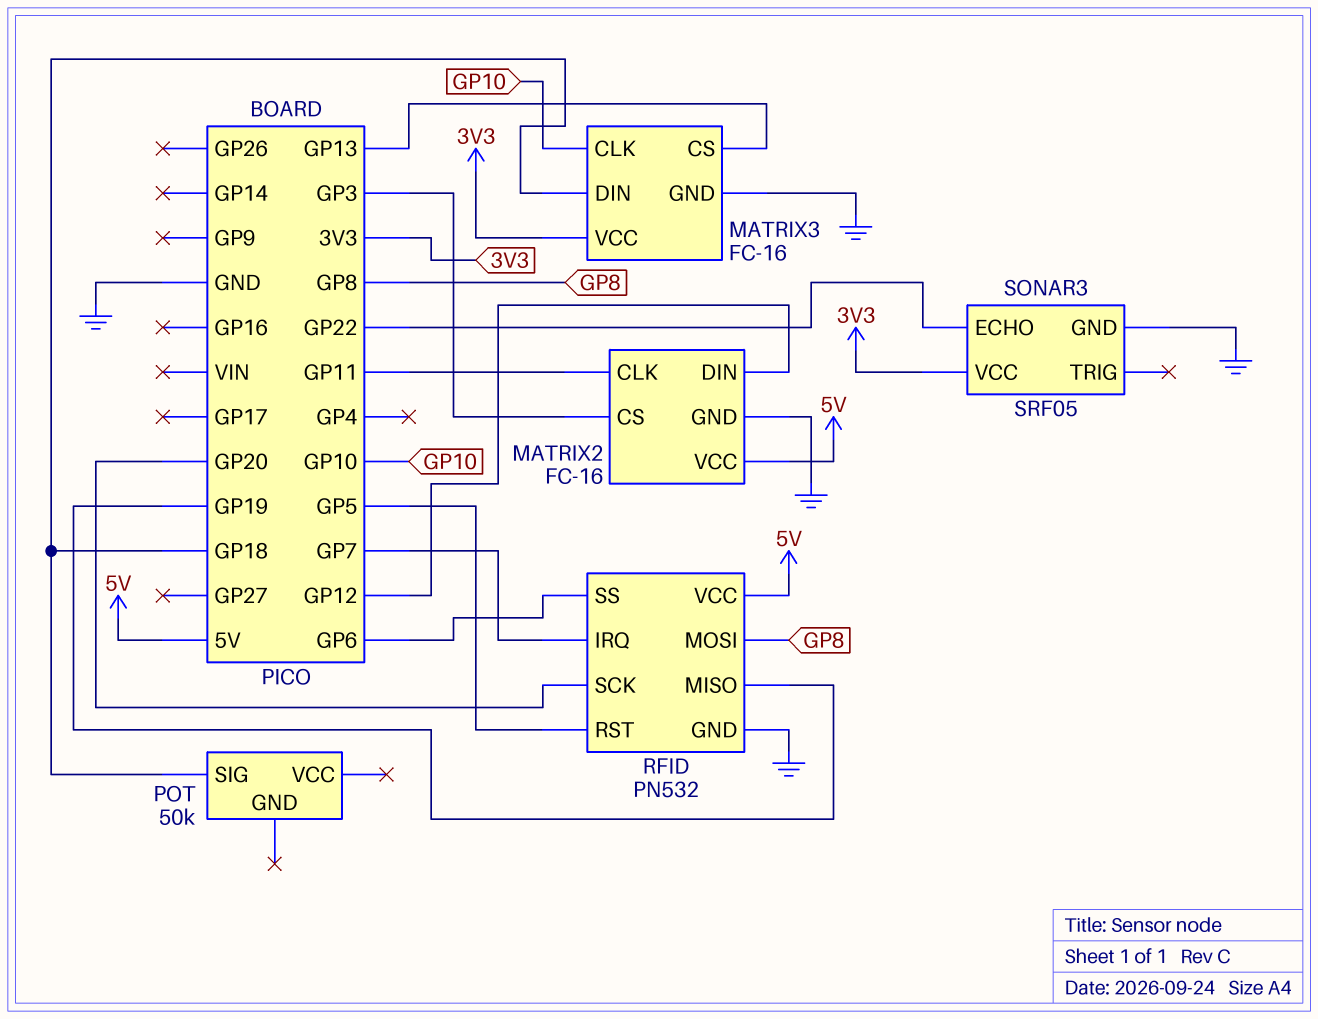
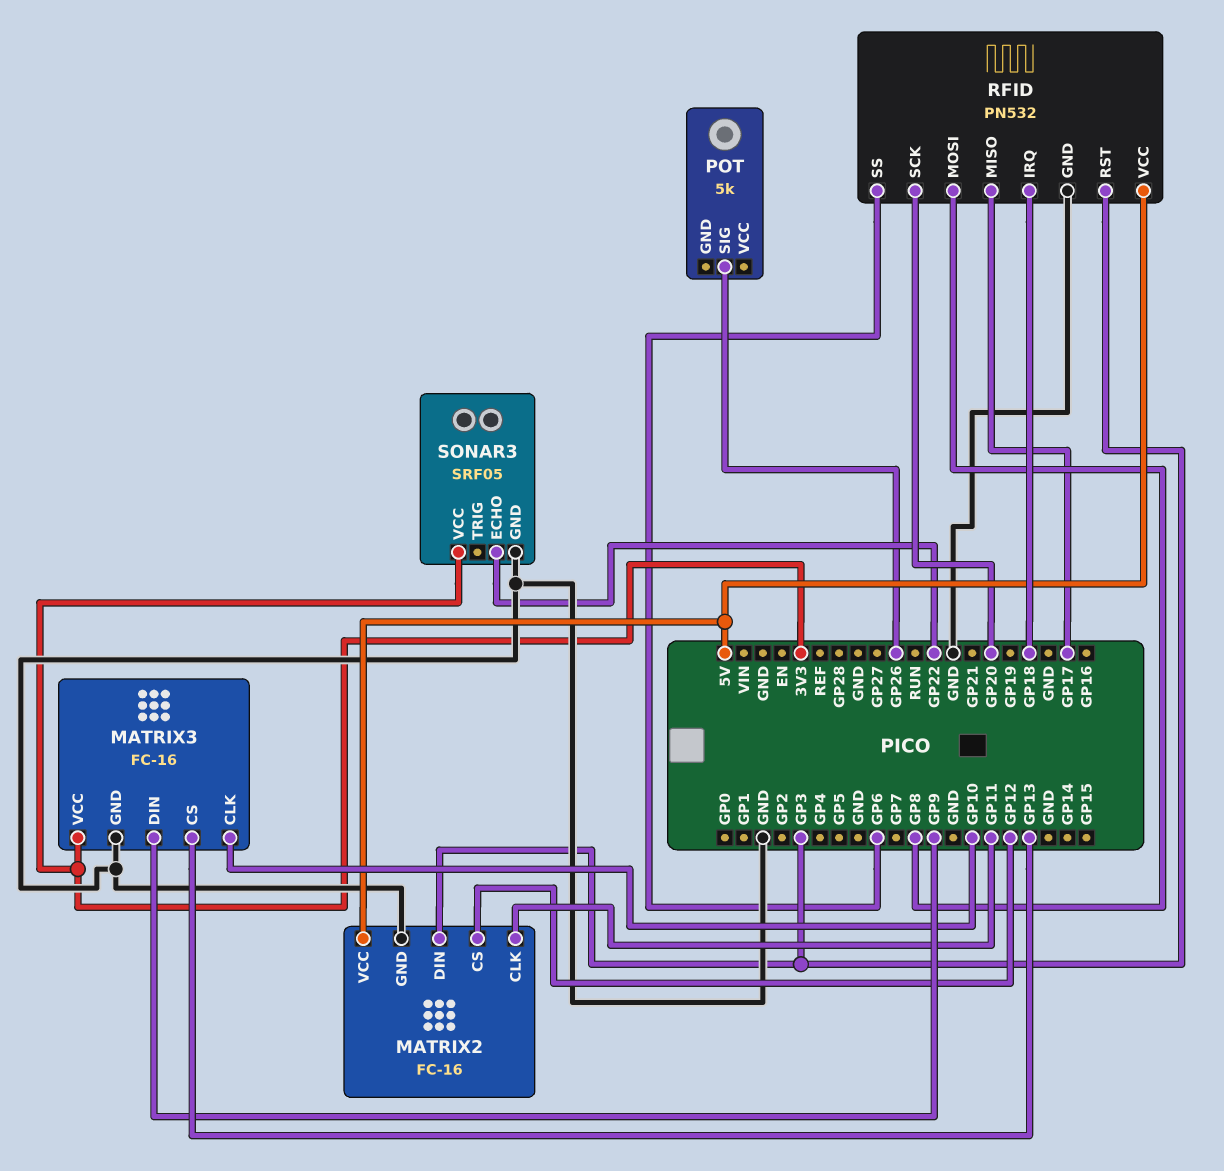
MATRIX2 pin CS: GP3 -> GP12
MATRIX2 pin DIN: GP12 -> GP3
MATRIX3 pin DIN: GP18 -> GP9
POT: 50k -> 5k
POT pin SIG: GP18 -> GP26
RFID pin IRQ: GP7 -> GP18
RFID pin MISO: GP19 -> GP17
RFID pin RST: GP5 -> GP3

